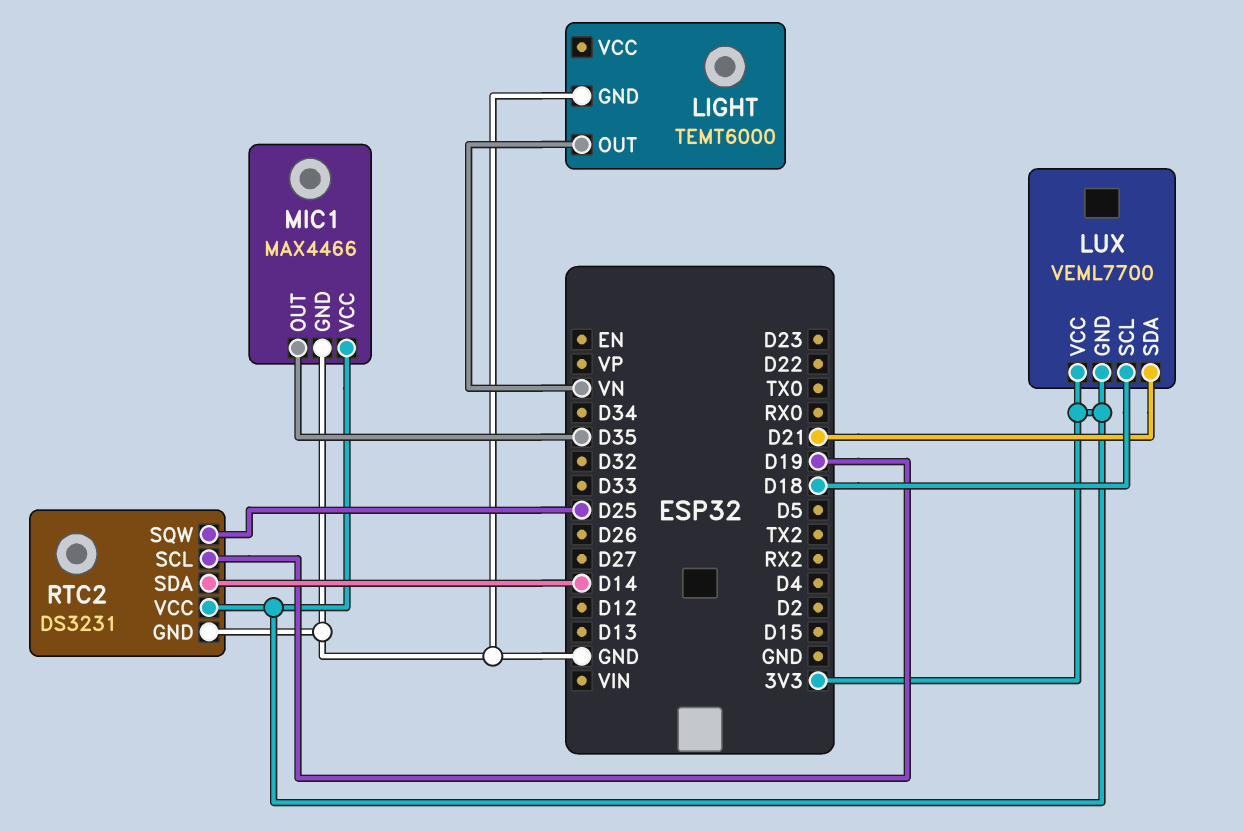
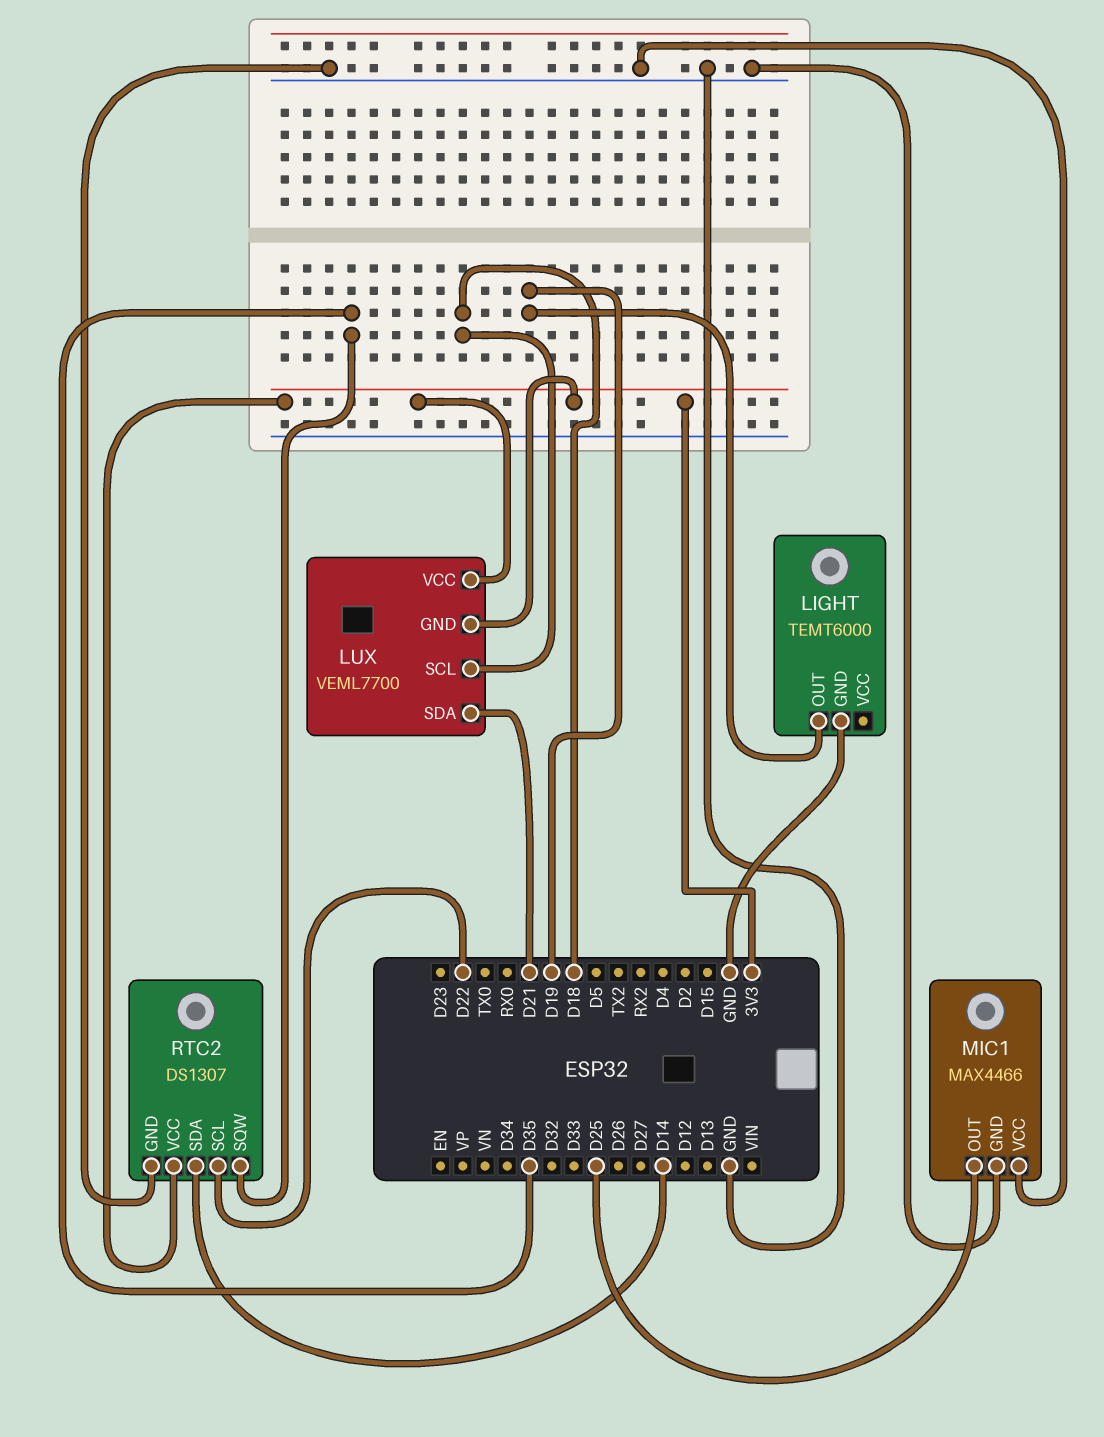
LIGHT pin OUT: VN -> D19
MIC1 pin OUT: D35 -> D25
MIC1 pin VCC: 3V3 -> GND
RTC2: DS3231 -> DS1307
RTC2 pin SCL: D19 -> D22
RTC2 pin SQW: D25 -> D35

